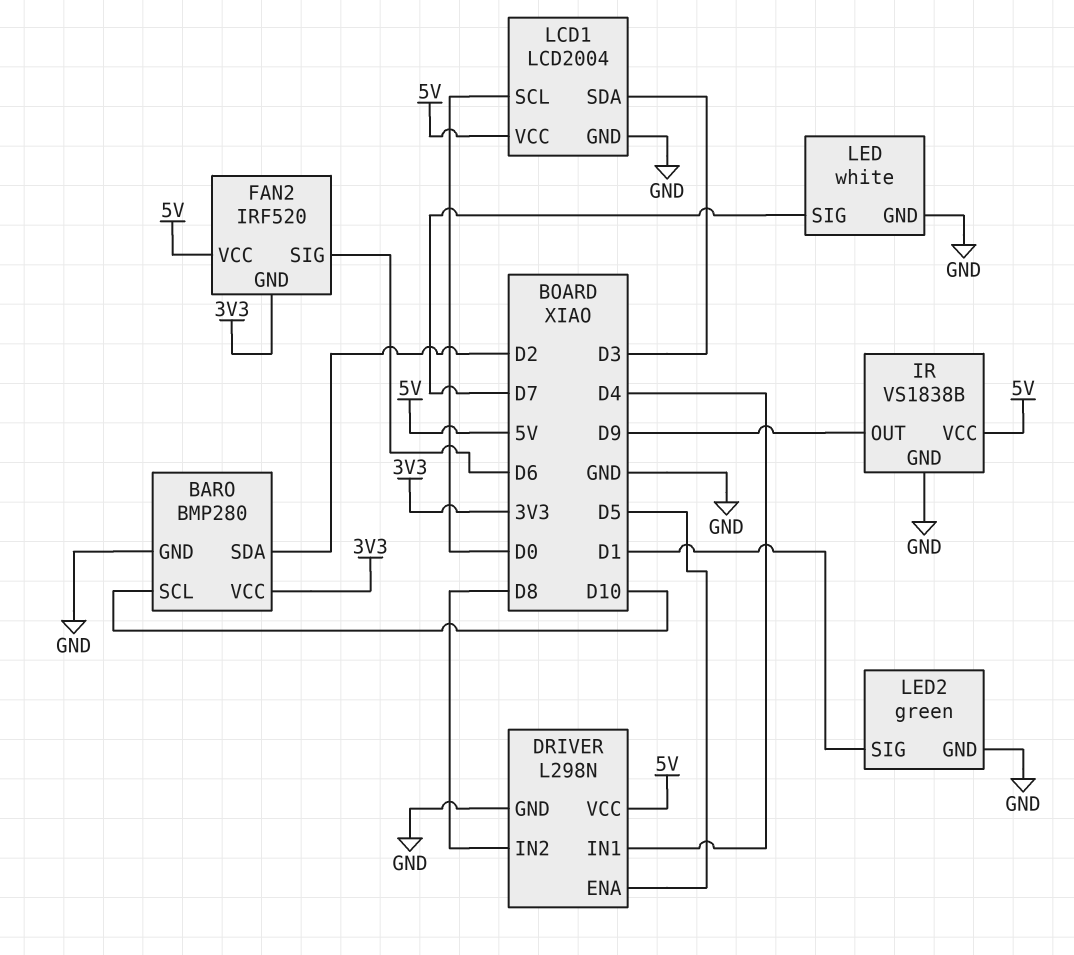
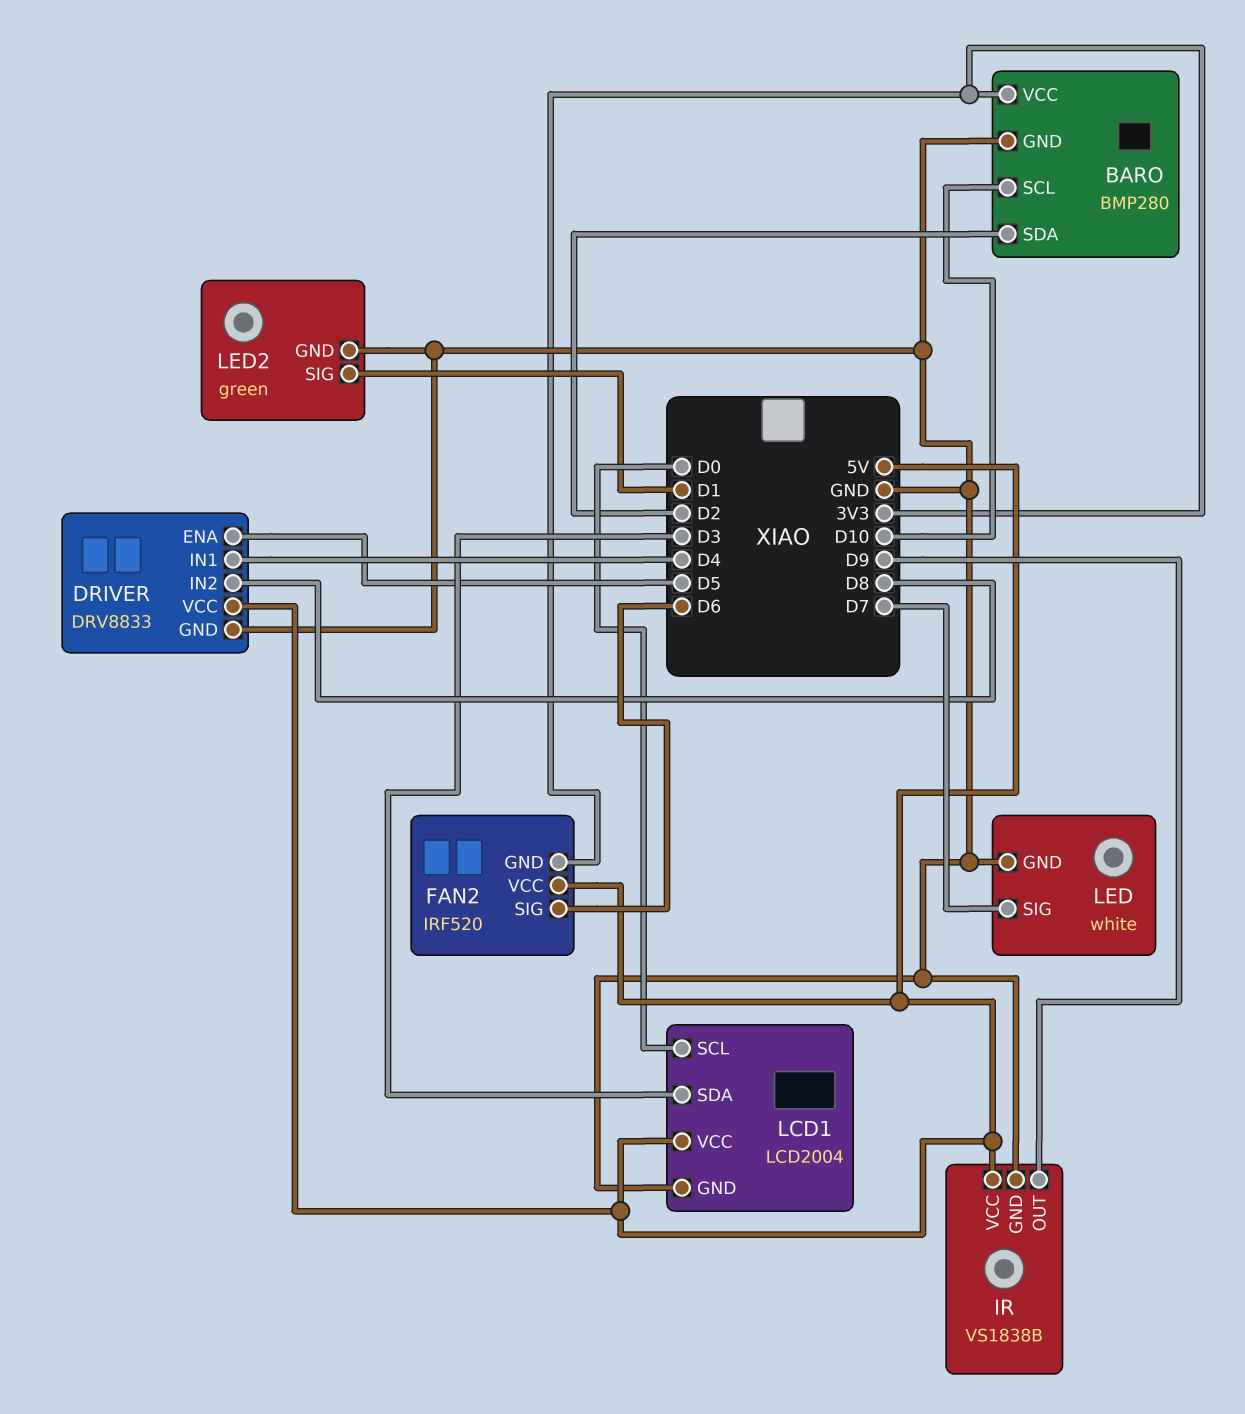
DRIVER: L298N -> DRV8833

